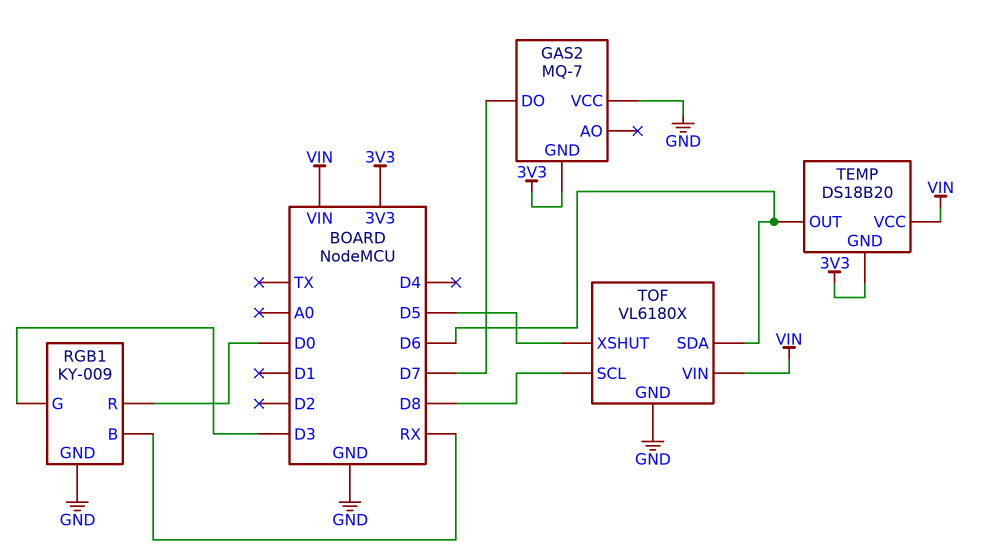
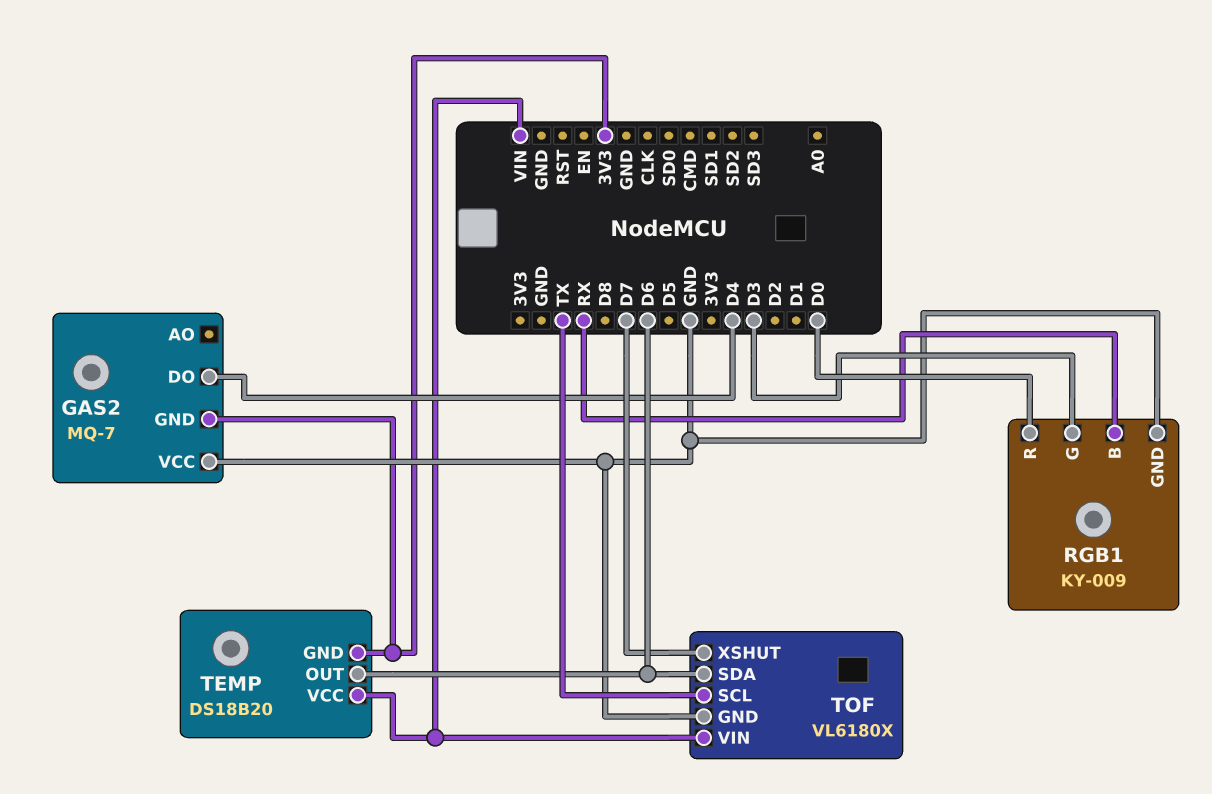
GAS2 pin DO: D7 -> D4
TOF pin SCL: D8 -> TX
TOF pin XSHUT: D5 -> D7

